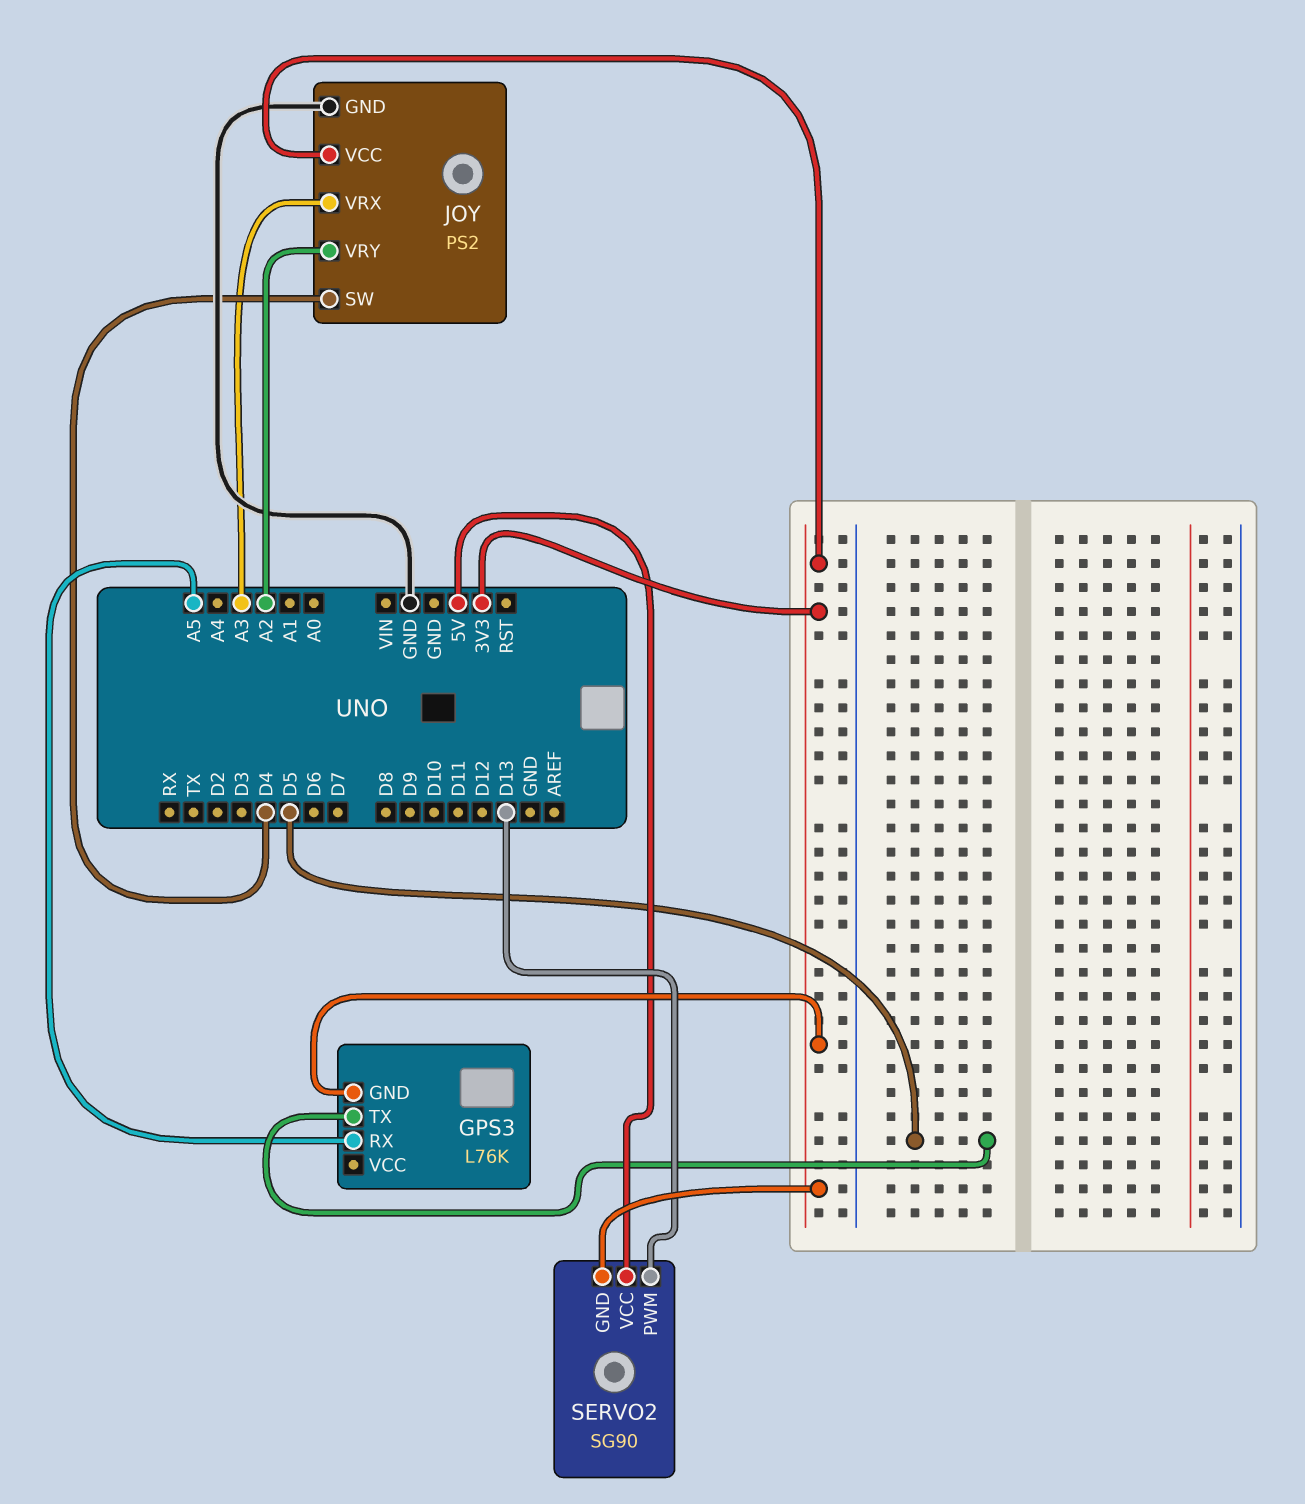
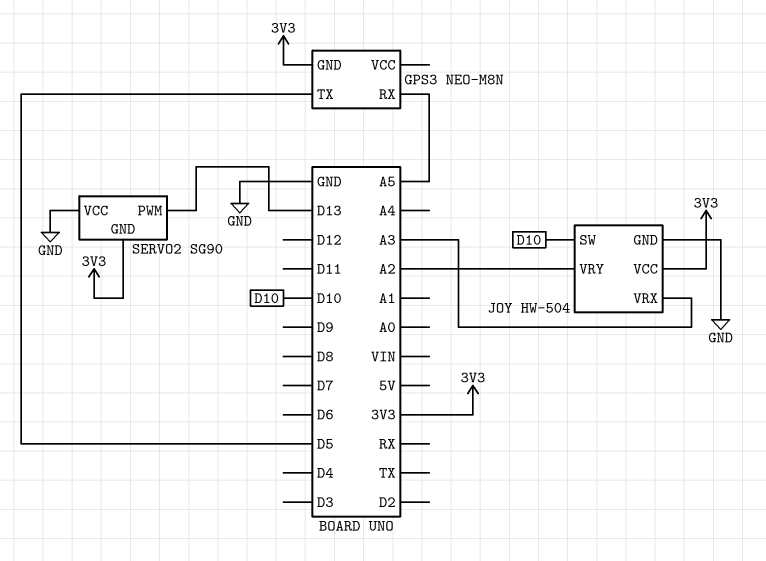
GPS3: L76K -> NEO-M8N
JOY: PS2 -> HW-504
JOY pin SW: D4 -> D10
SERVO2 pin VCC: 5V -> GND

